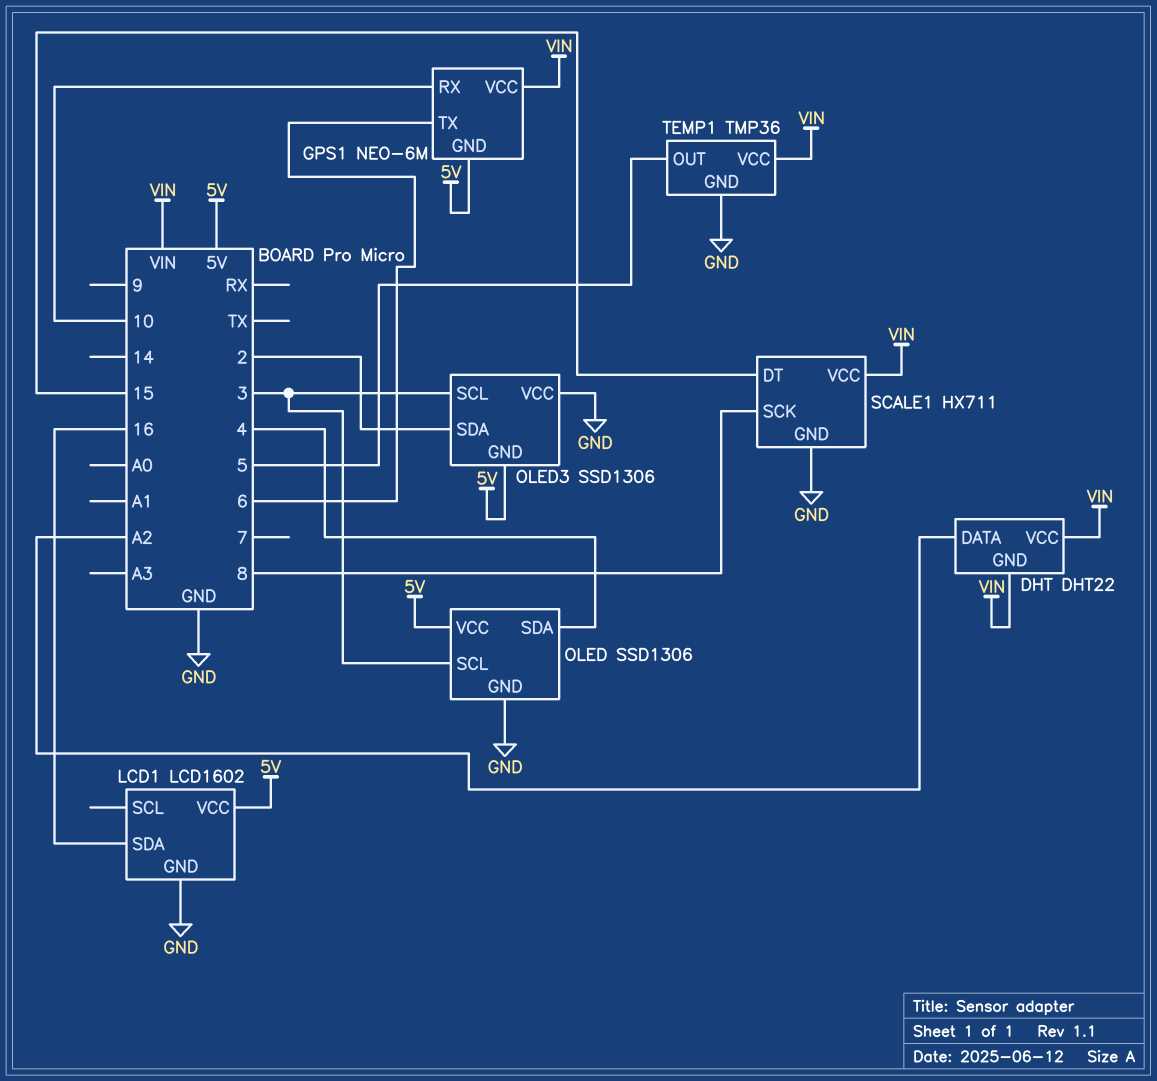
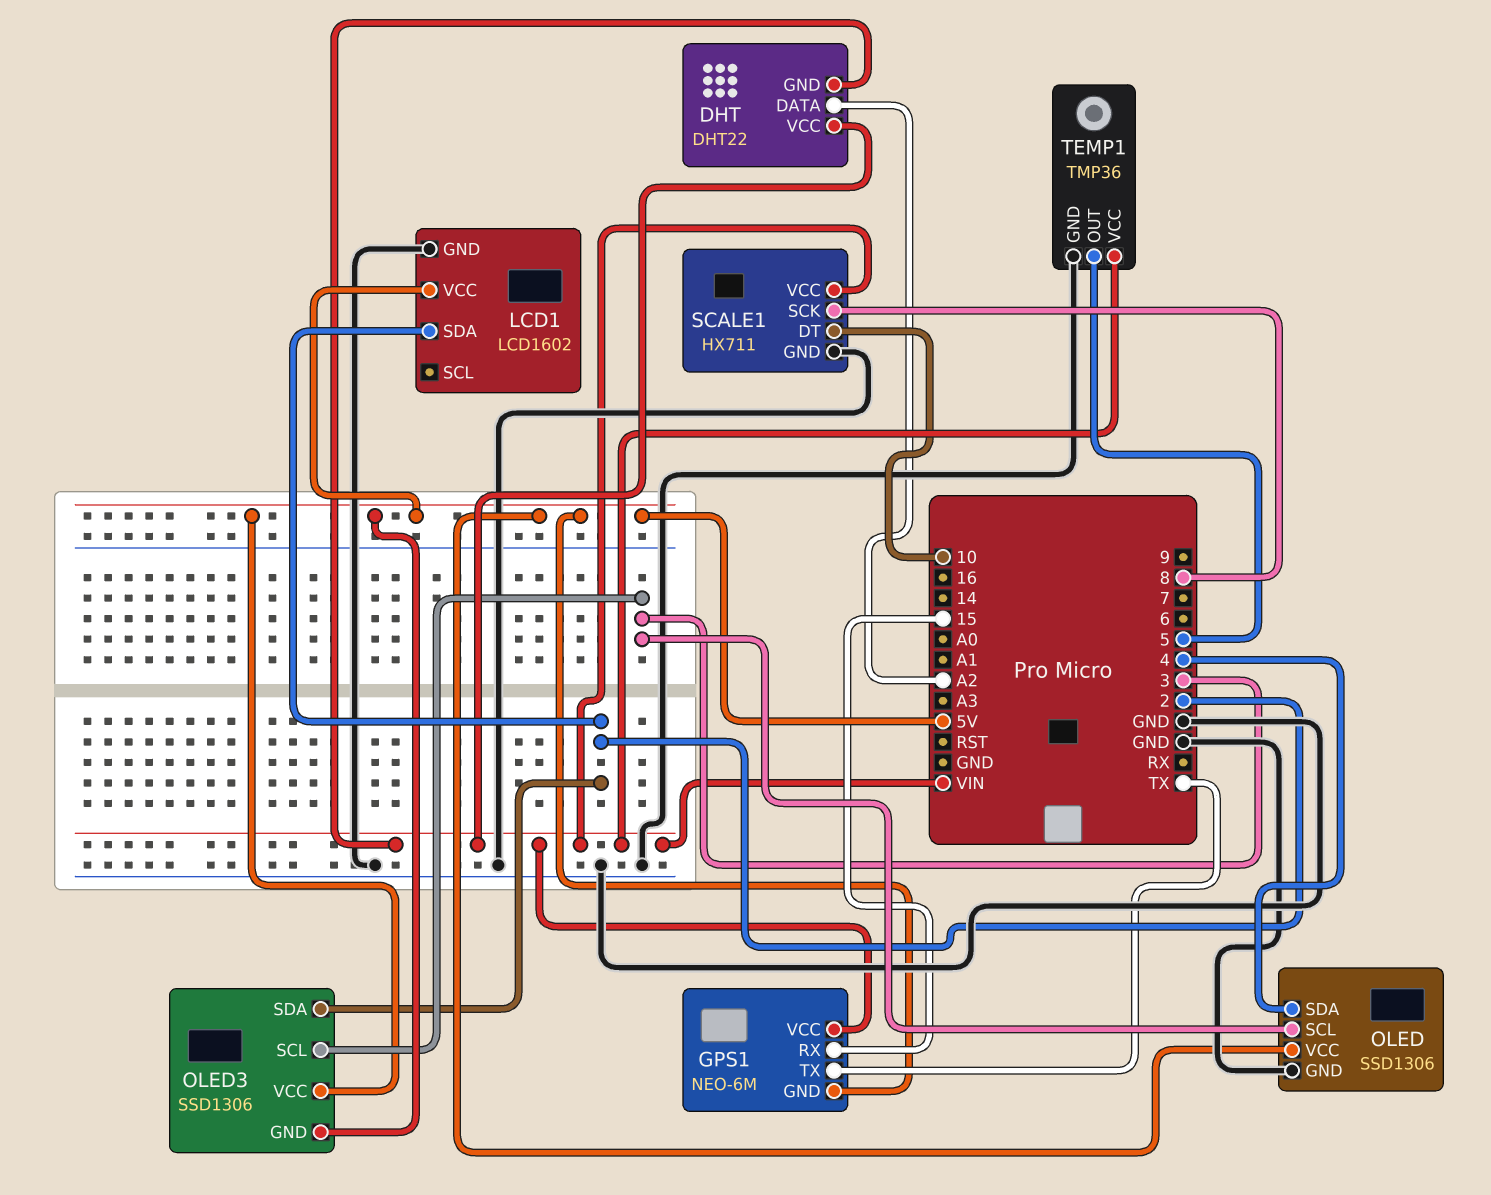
GPS1 pin RX: 10 -> 15
GPS1 pin TX: 6 -> TX
LCD1 pin SDA: 16 -> 2
OLED3 pin VCC: GND -> 5V
SCALE1 pin DT: 15 -> 10

